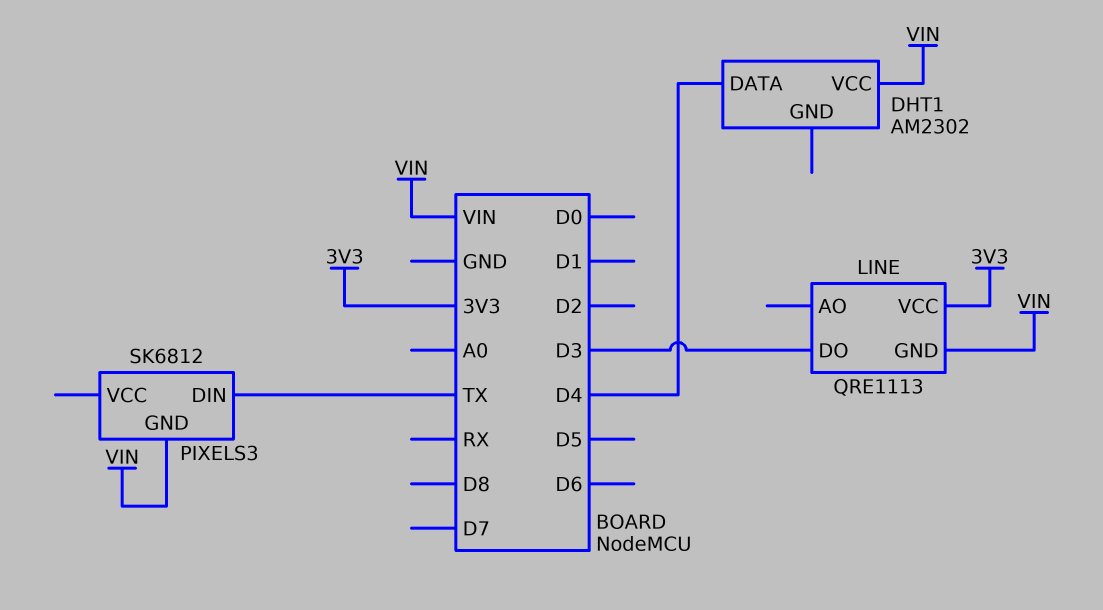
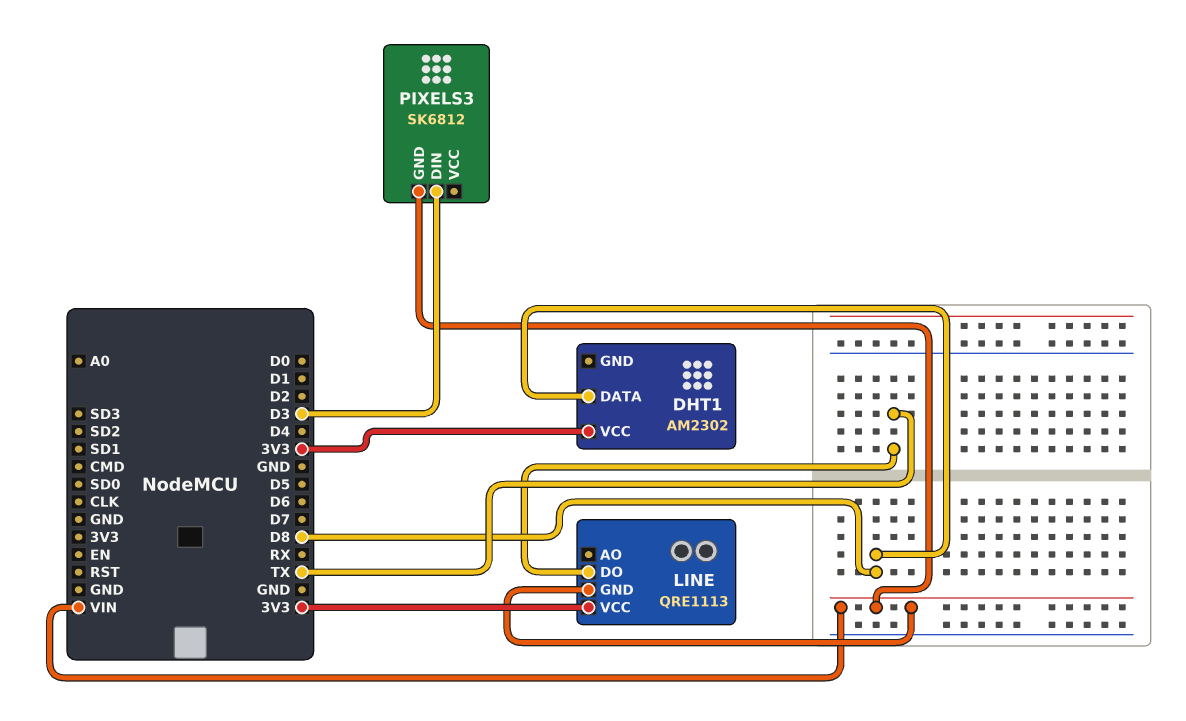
DHT1 pin DATA: D4 -> D8
DHT1 pin VCC: VIN -> 3V3
LINE pin DO: D3 -> TX
PIXELS3 pin DIN: TX -> D3

